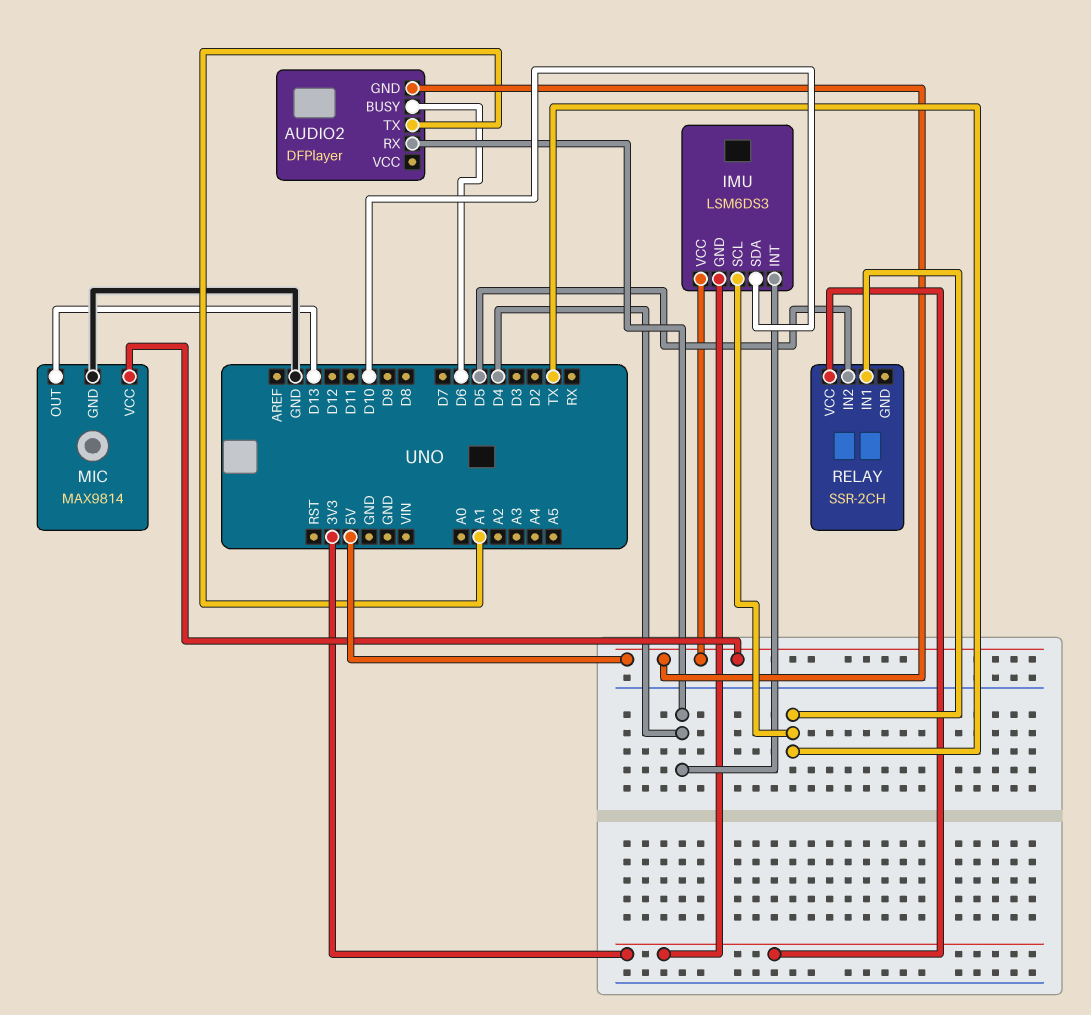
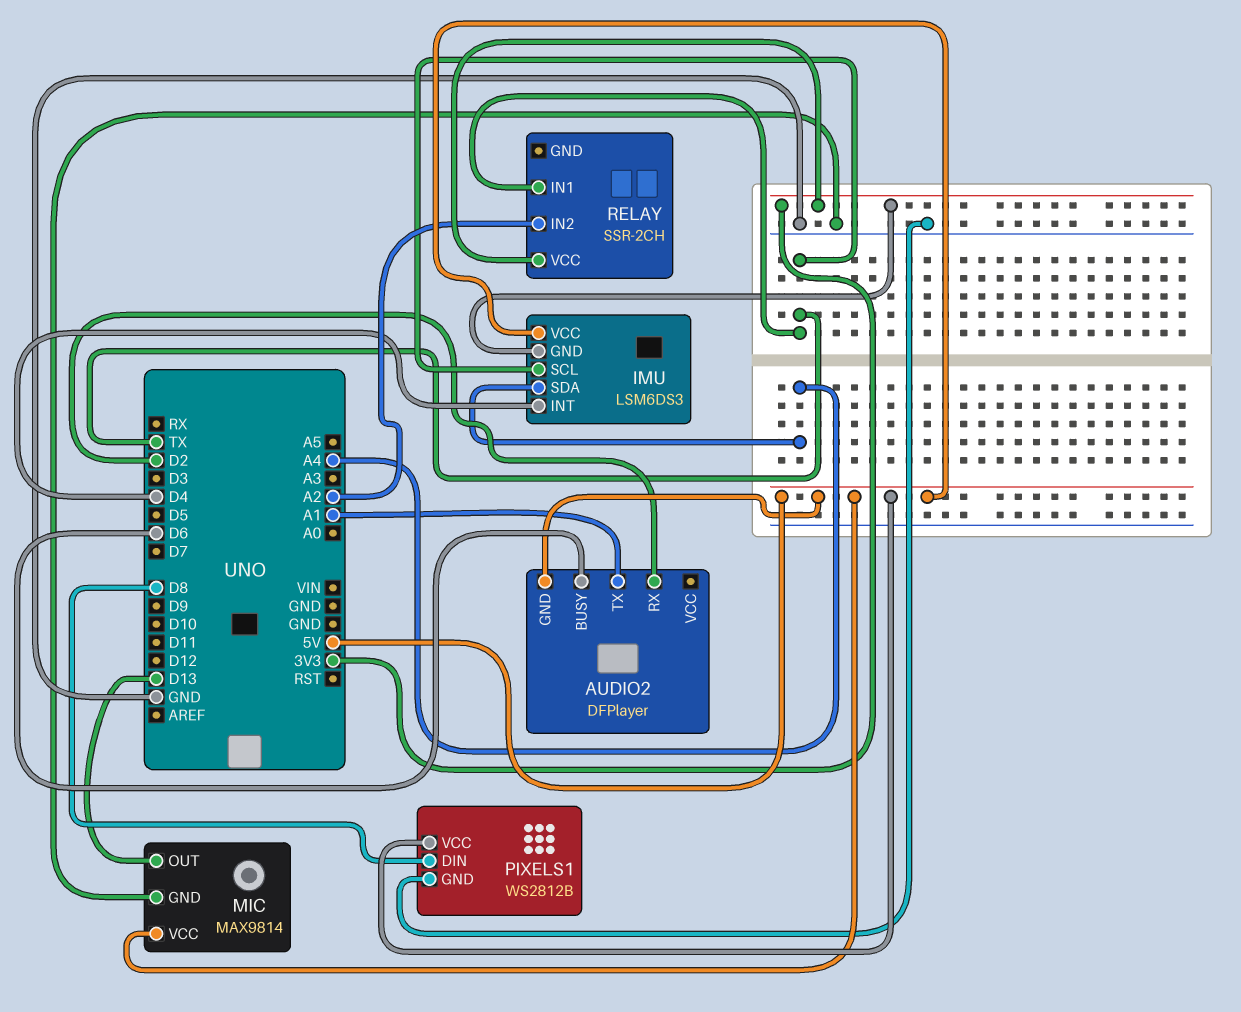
AUDIO2 pin RX: D4 -> D2
IMU pin SDA: D10 -> A4
PIXELS1: none -> WS2812B
PIXELS1 pin DIN: none -> D8
PIXELS1 pin GND: none -> GND
PIXELS1 pin VCC: none -> 5V
RELAY pin IN2: D5 -> A2

